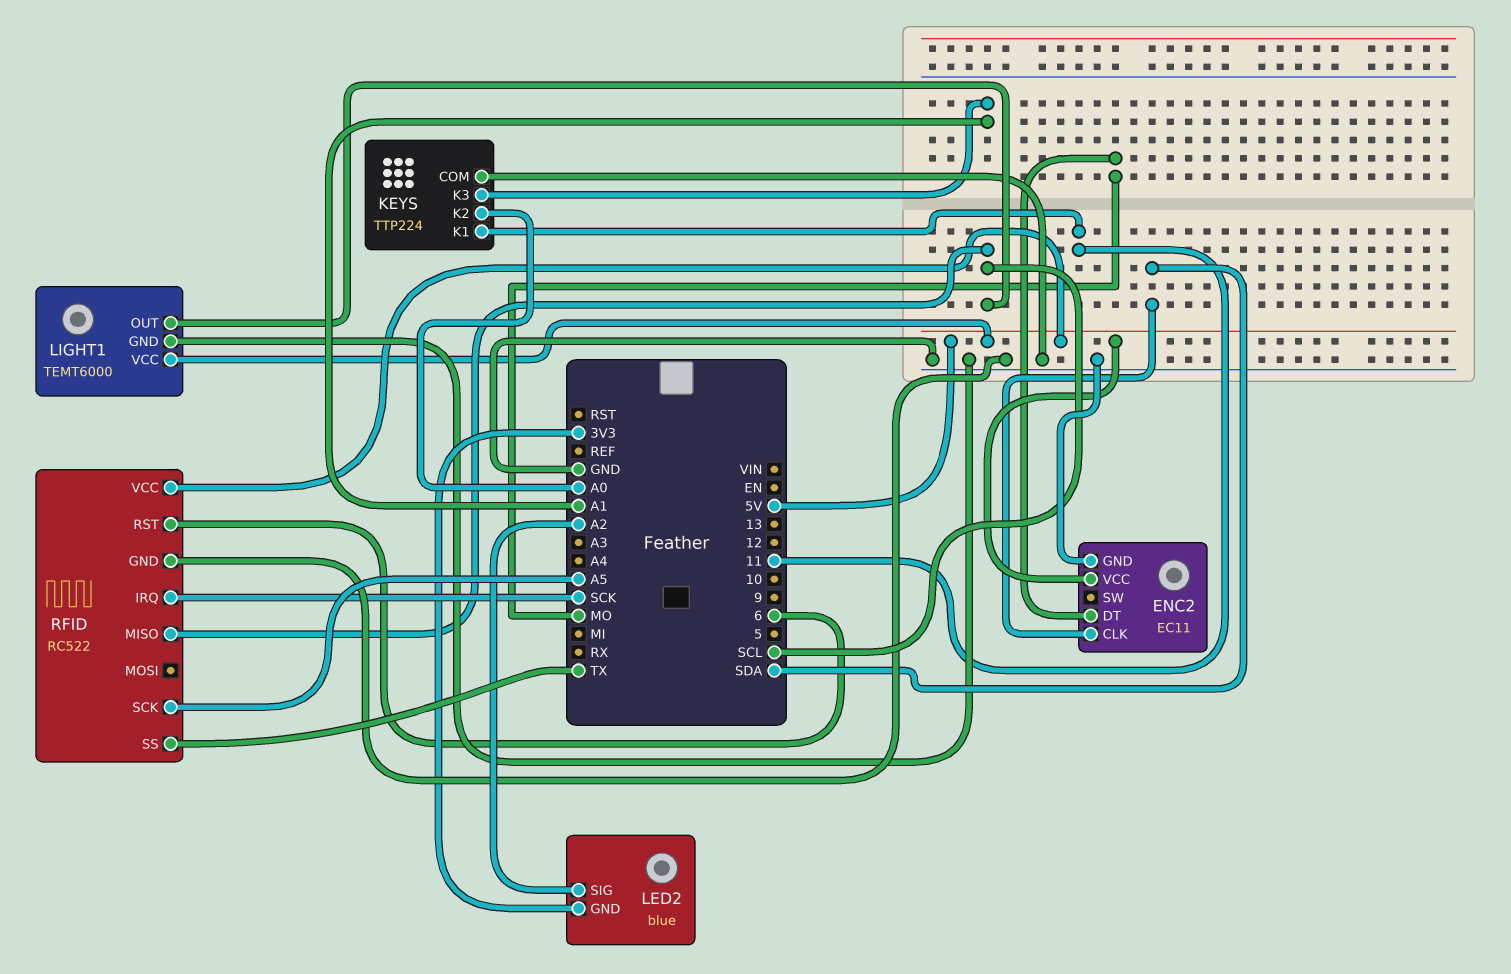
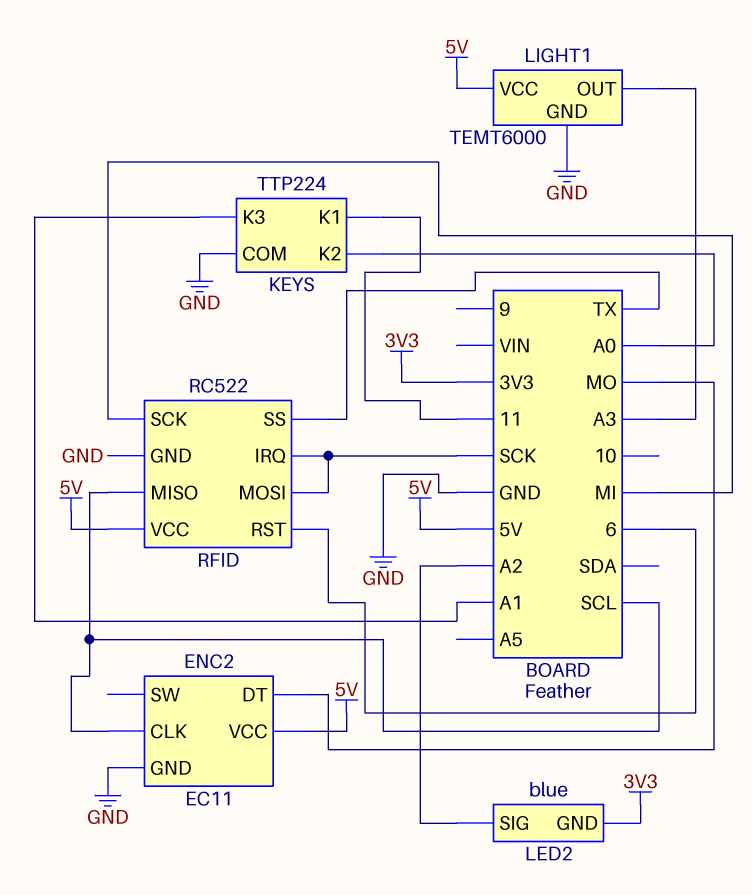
ENC2 pin CLK: SDA -> SCL
LIGHT1 pin OUT: SCL -> A3
RFID pin MOSI: none -> SCK
RFID pin SCK: A5 -> MI

